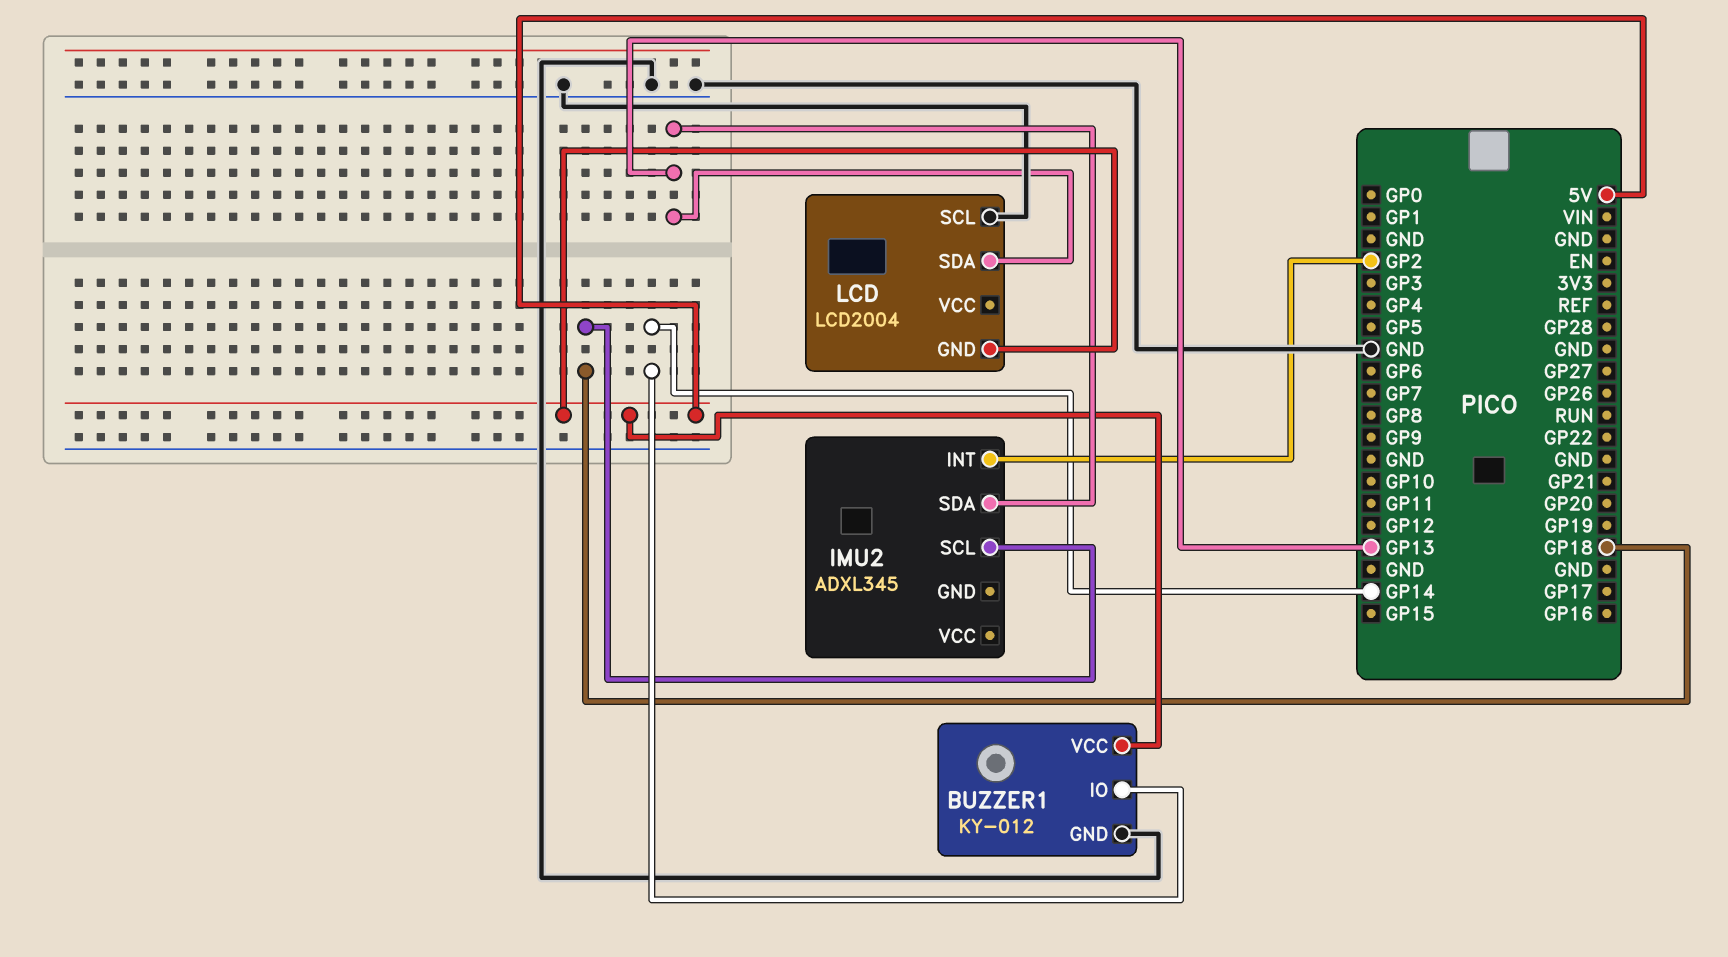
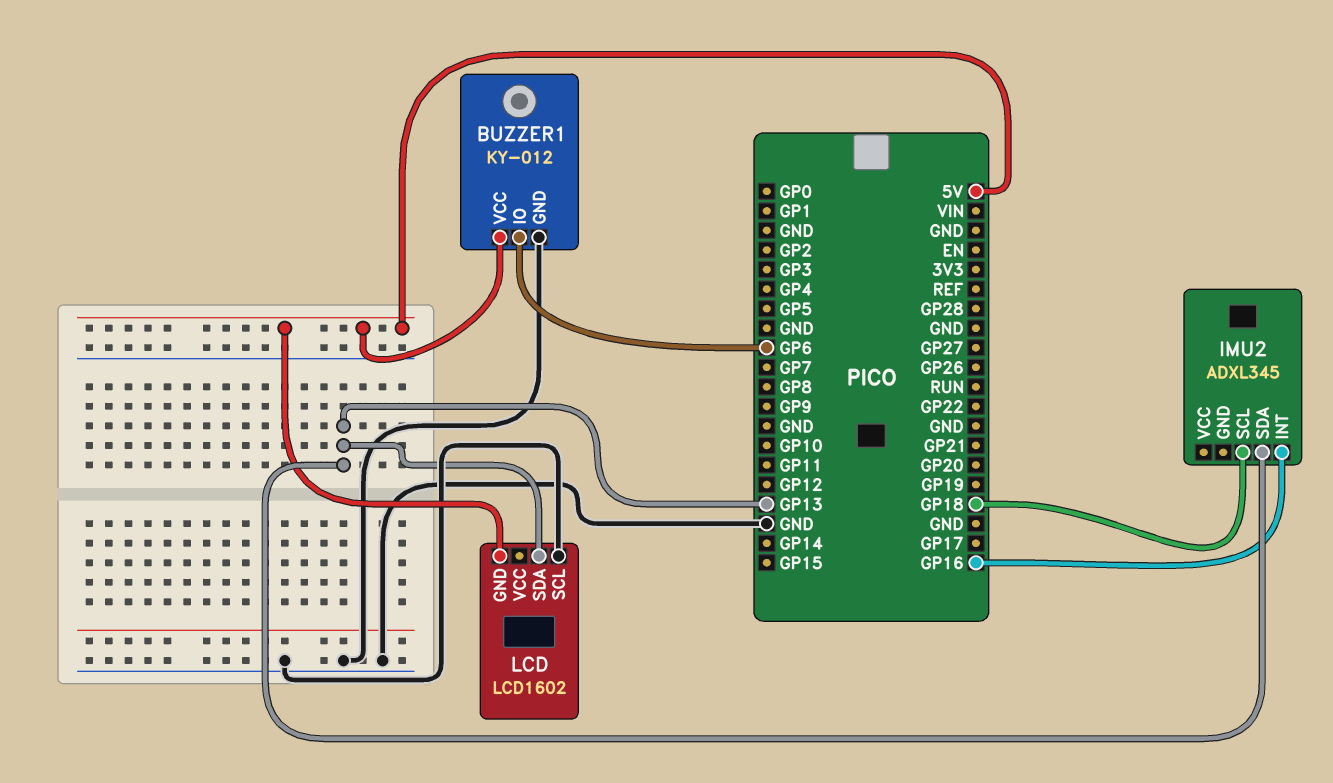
BUZZER1 pin IO: GP14 -> GP6
IMU2 pin INT: GP2 -> GP16
LCD: LCD2004 -> LCD1602

